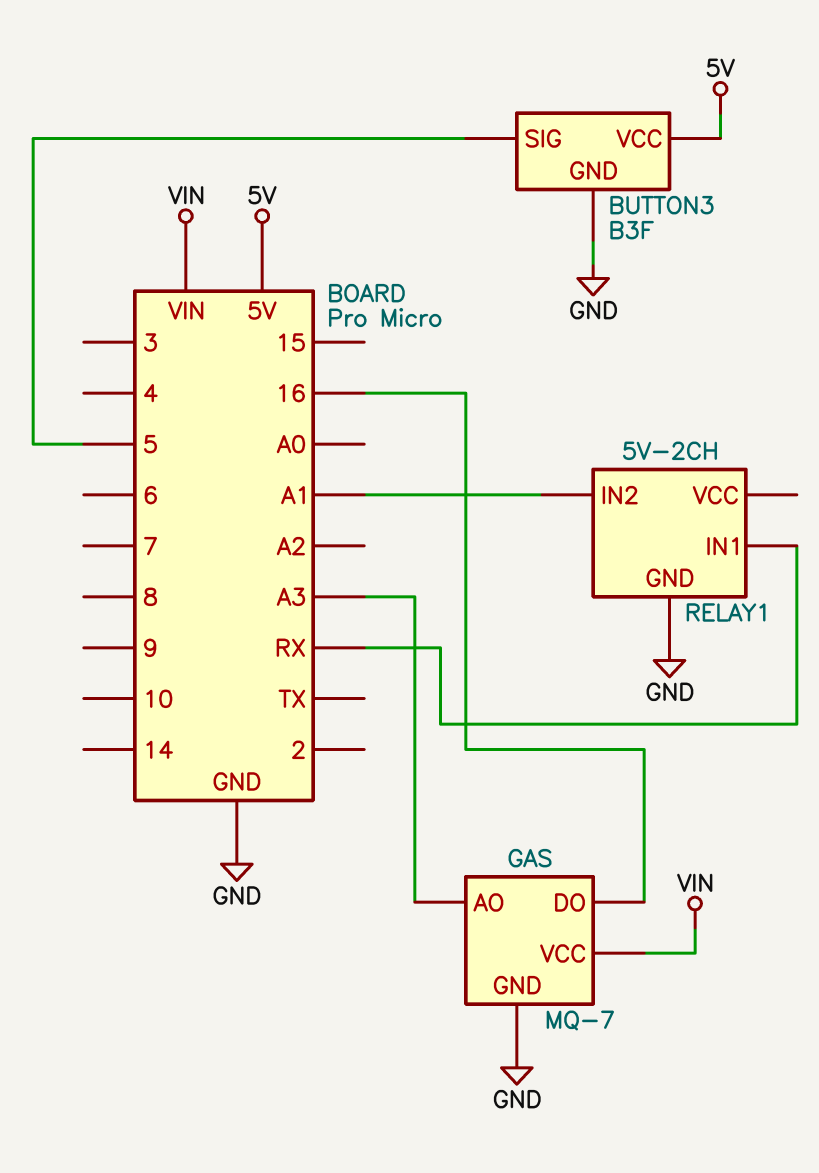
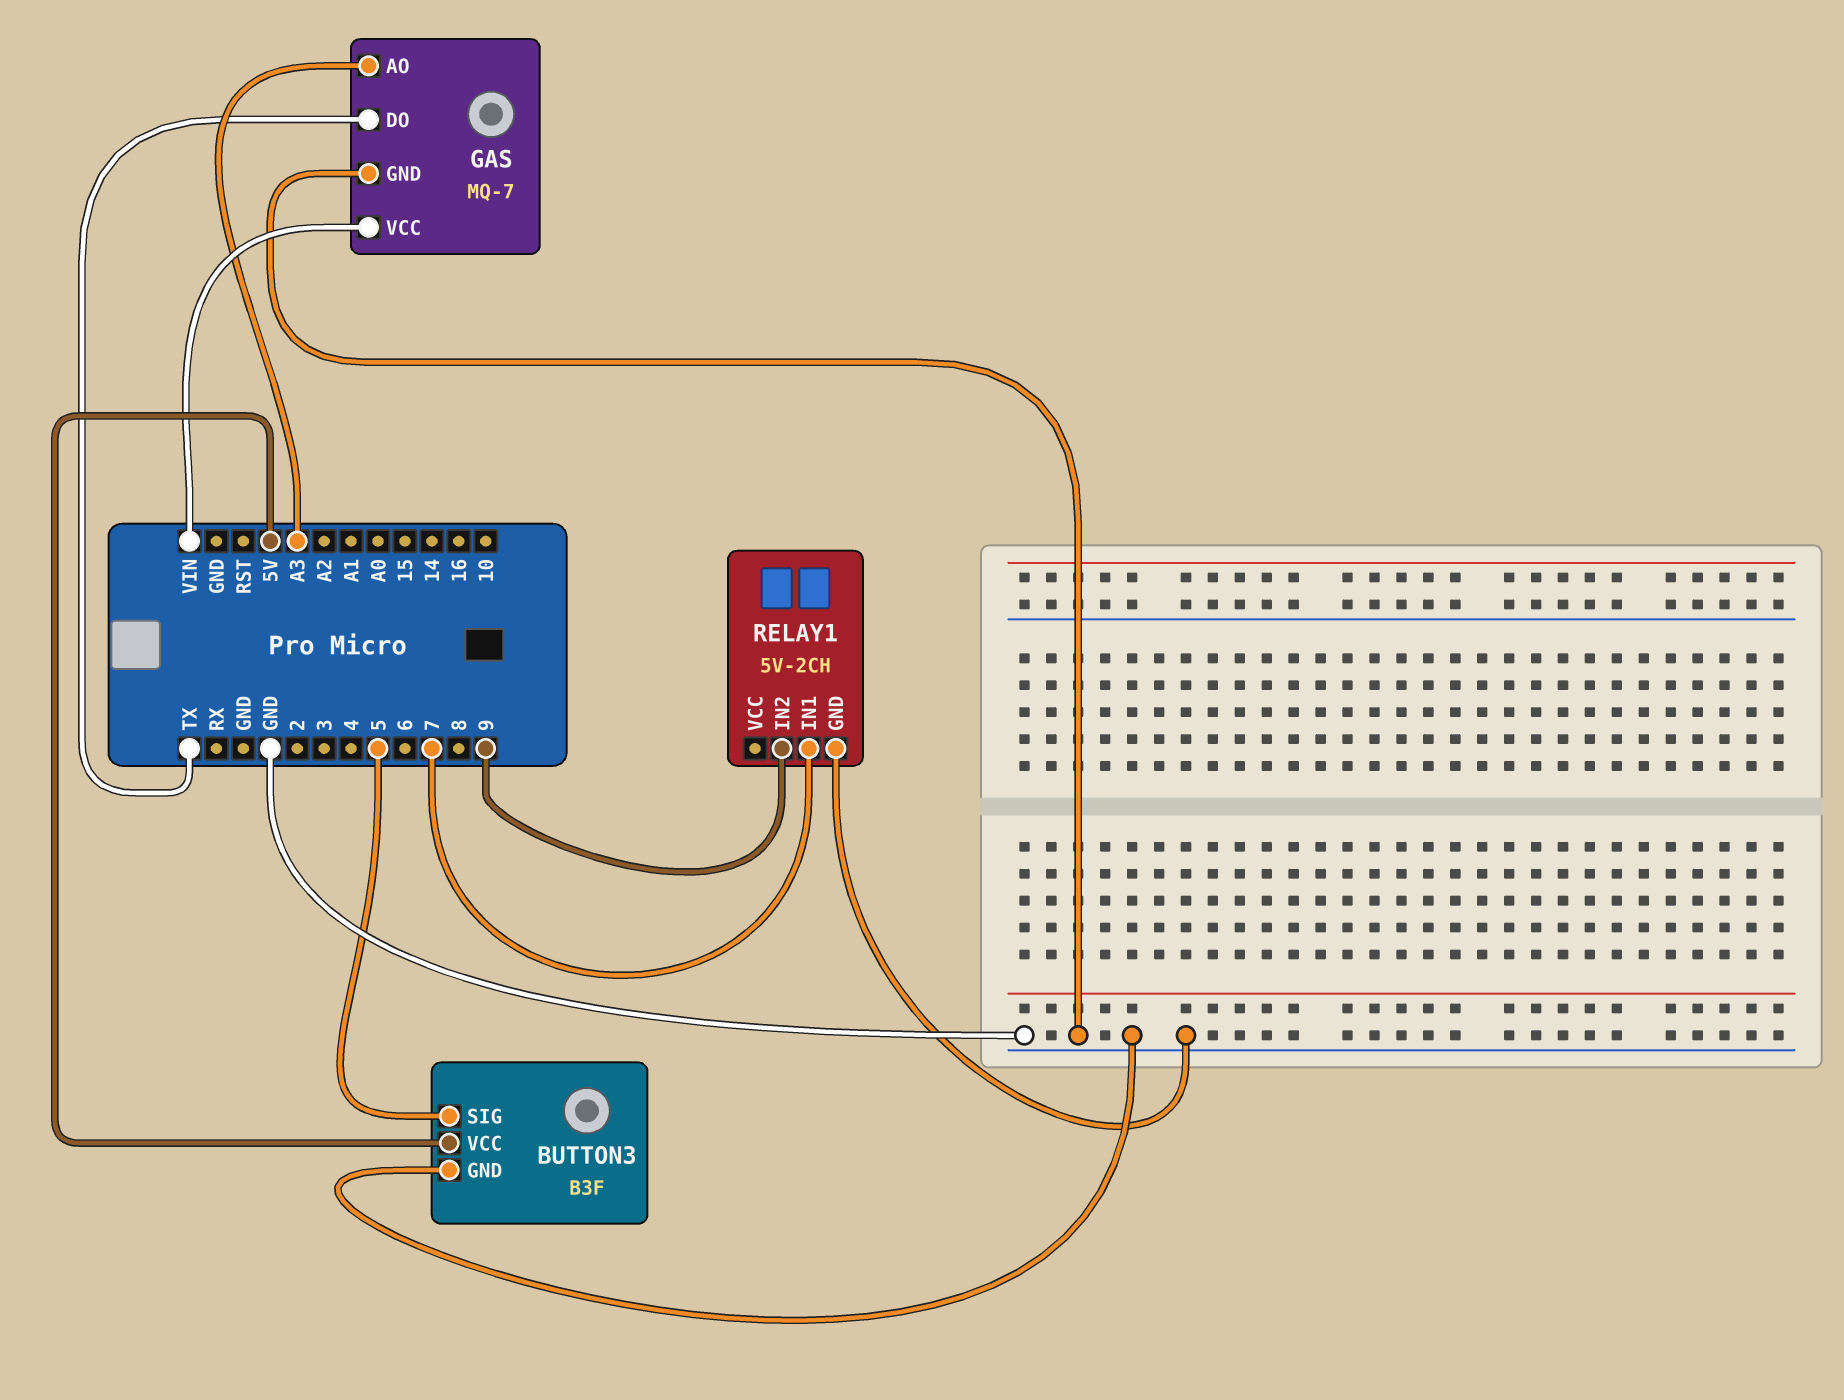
GAS pin DO: 16 -> TX
RELAY1 pin IN1: RX -> 7
RELAY1 pin IN2: A1 -> 9

